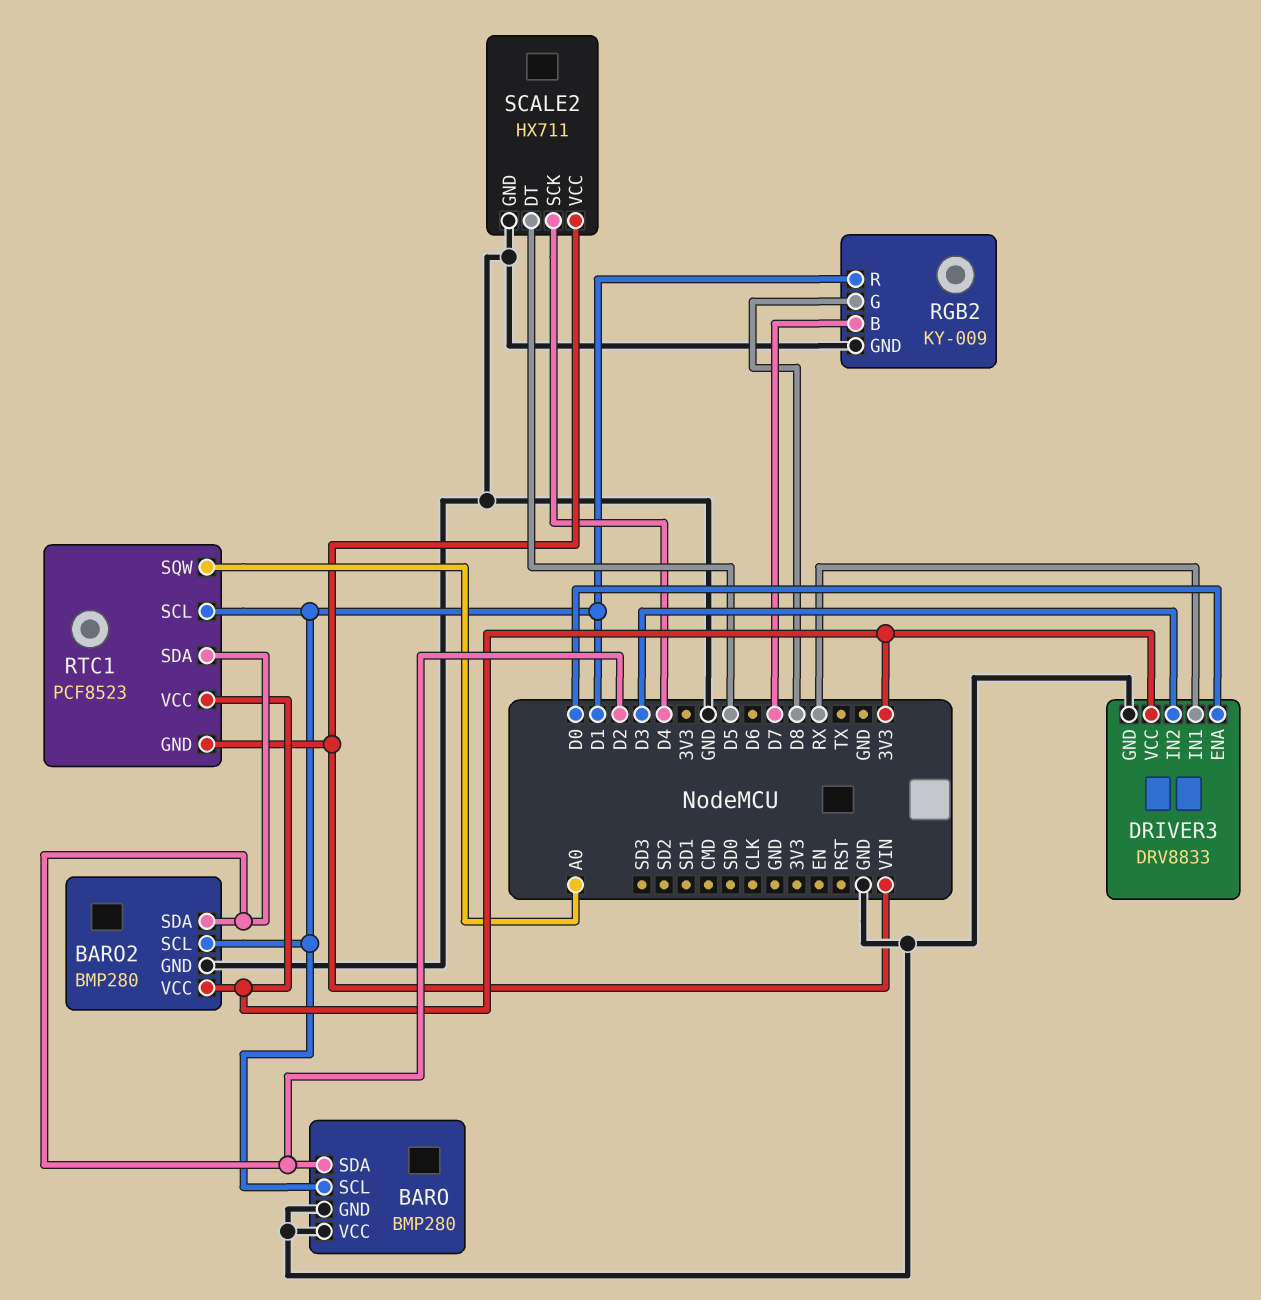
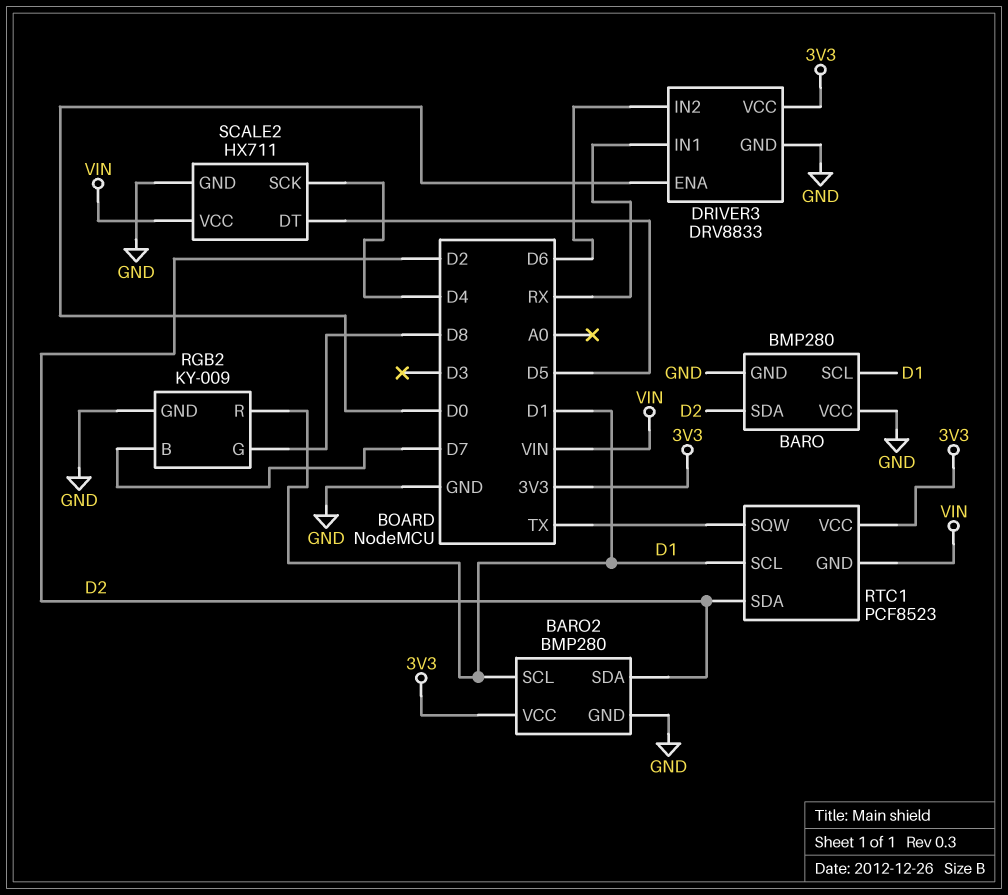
DRIVER3 pin IN2: D3 -> D6
RTC1 pin SQW: A0 -> TX

